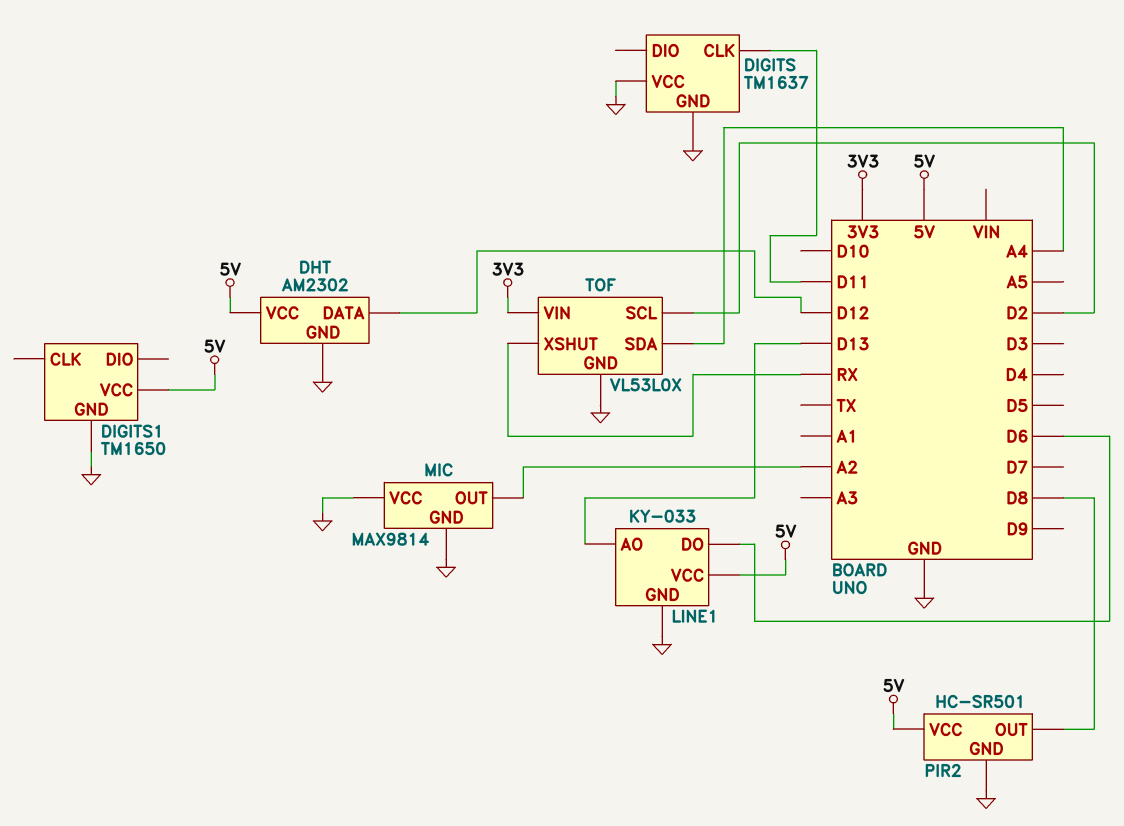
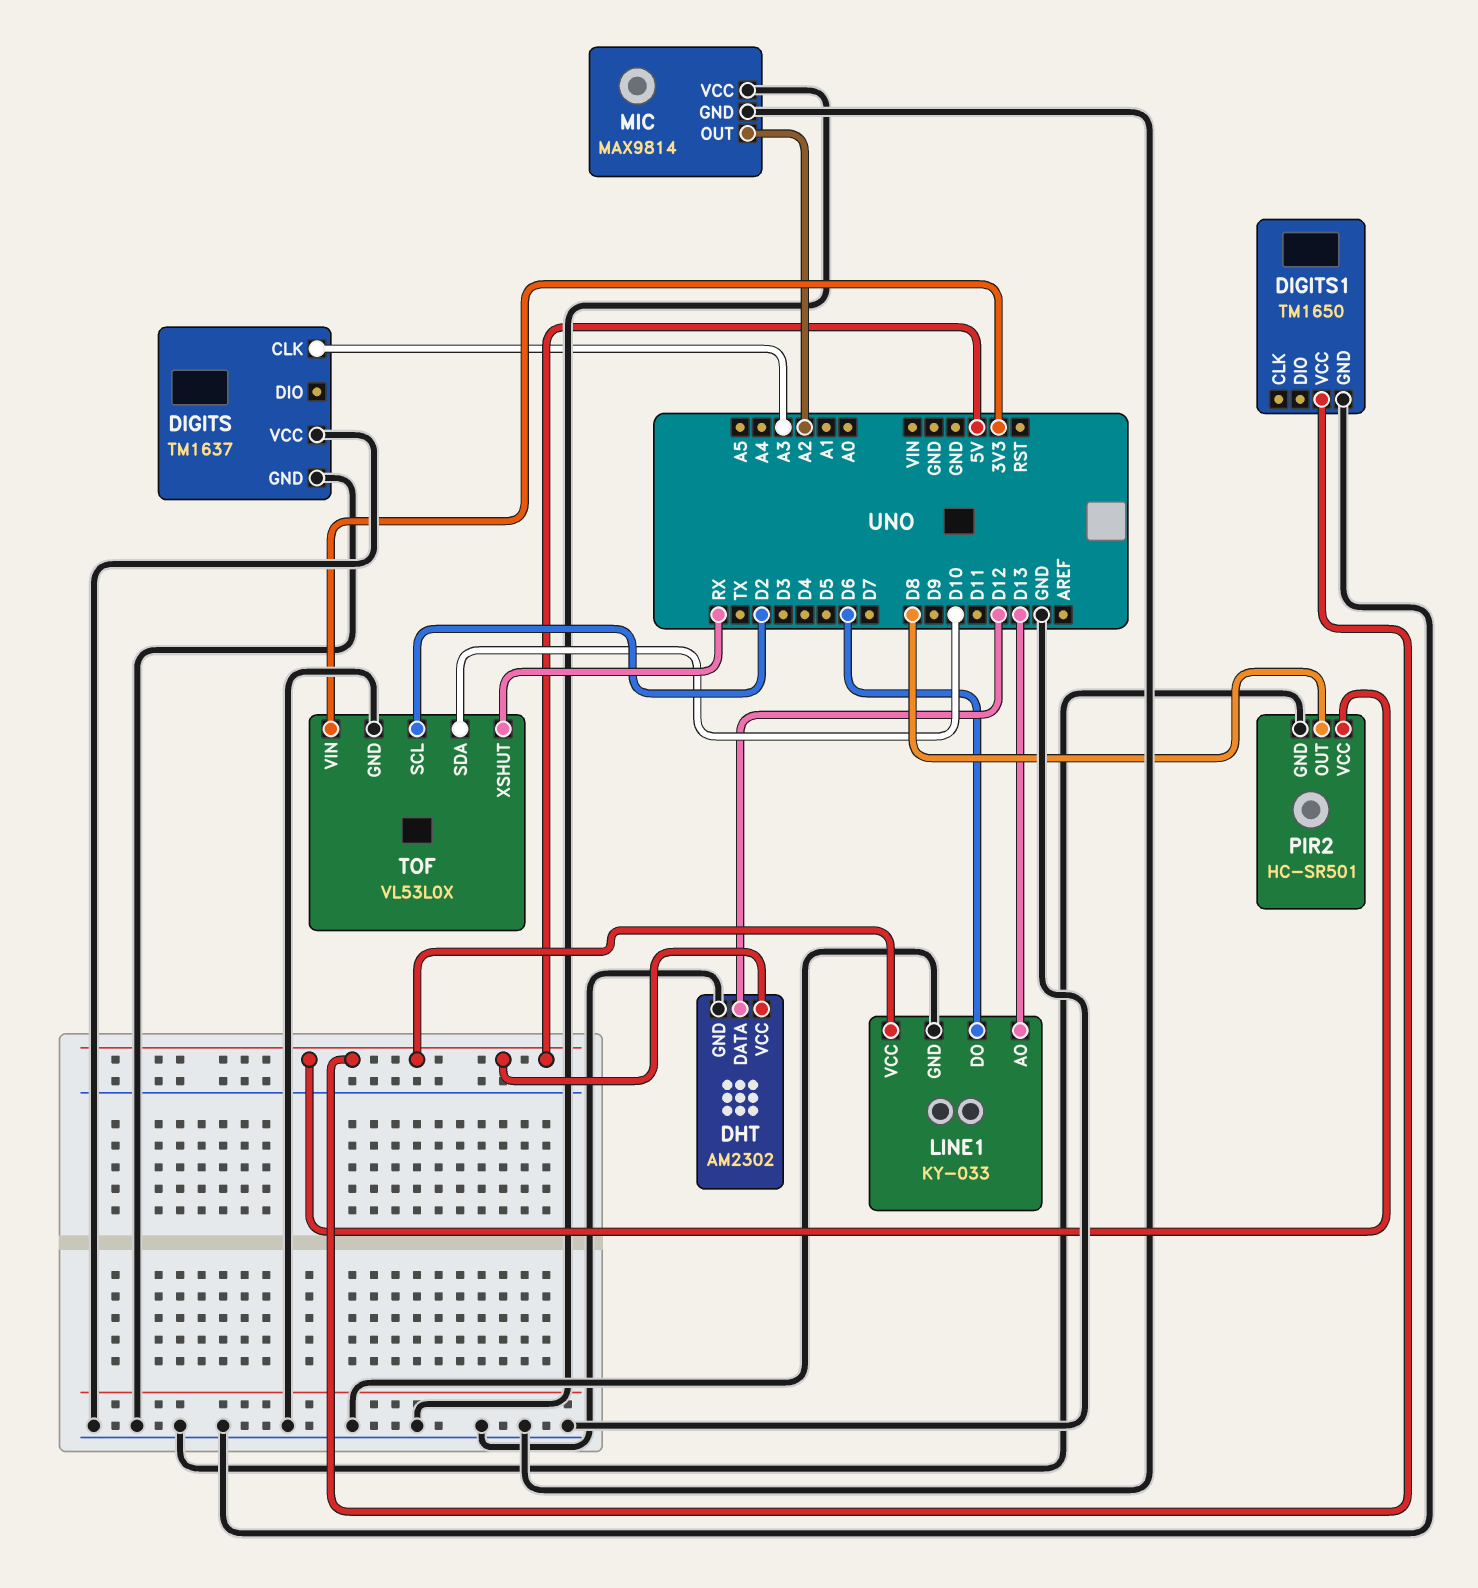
DIGITS pin CLK: D11 -> A3
TOF pin SDA: A4 -> D10

